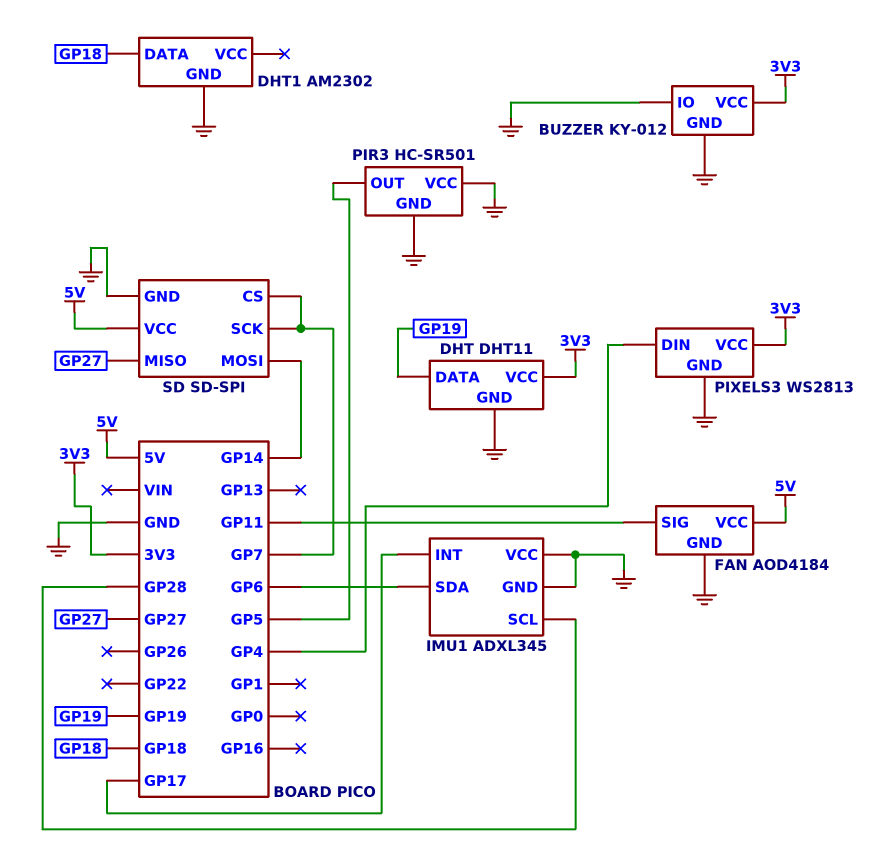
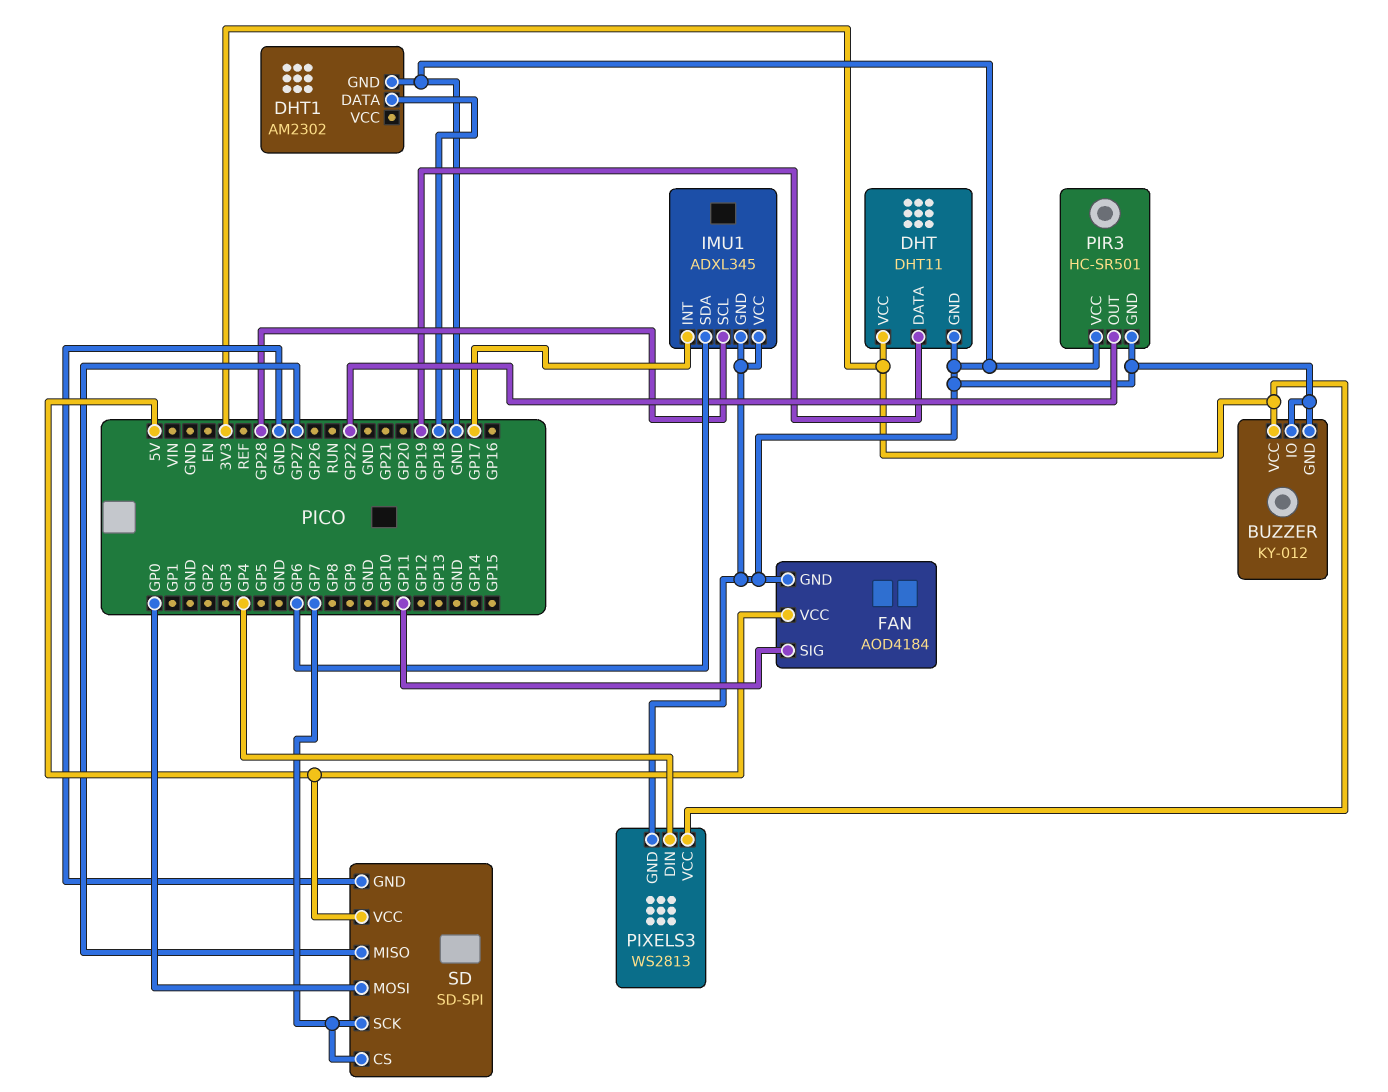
PIR3 pin OUT: GP5 -> GP22
SD pin MOSI: GP14 -> GP0

